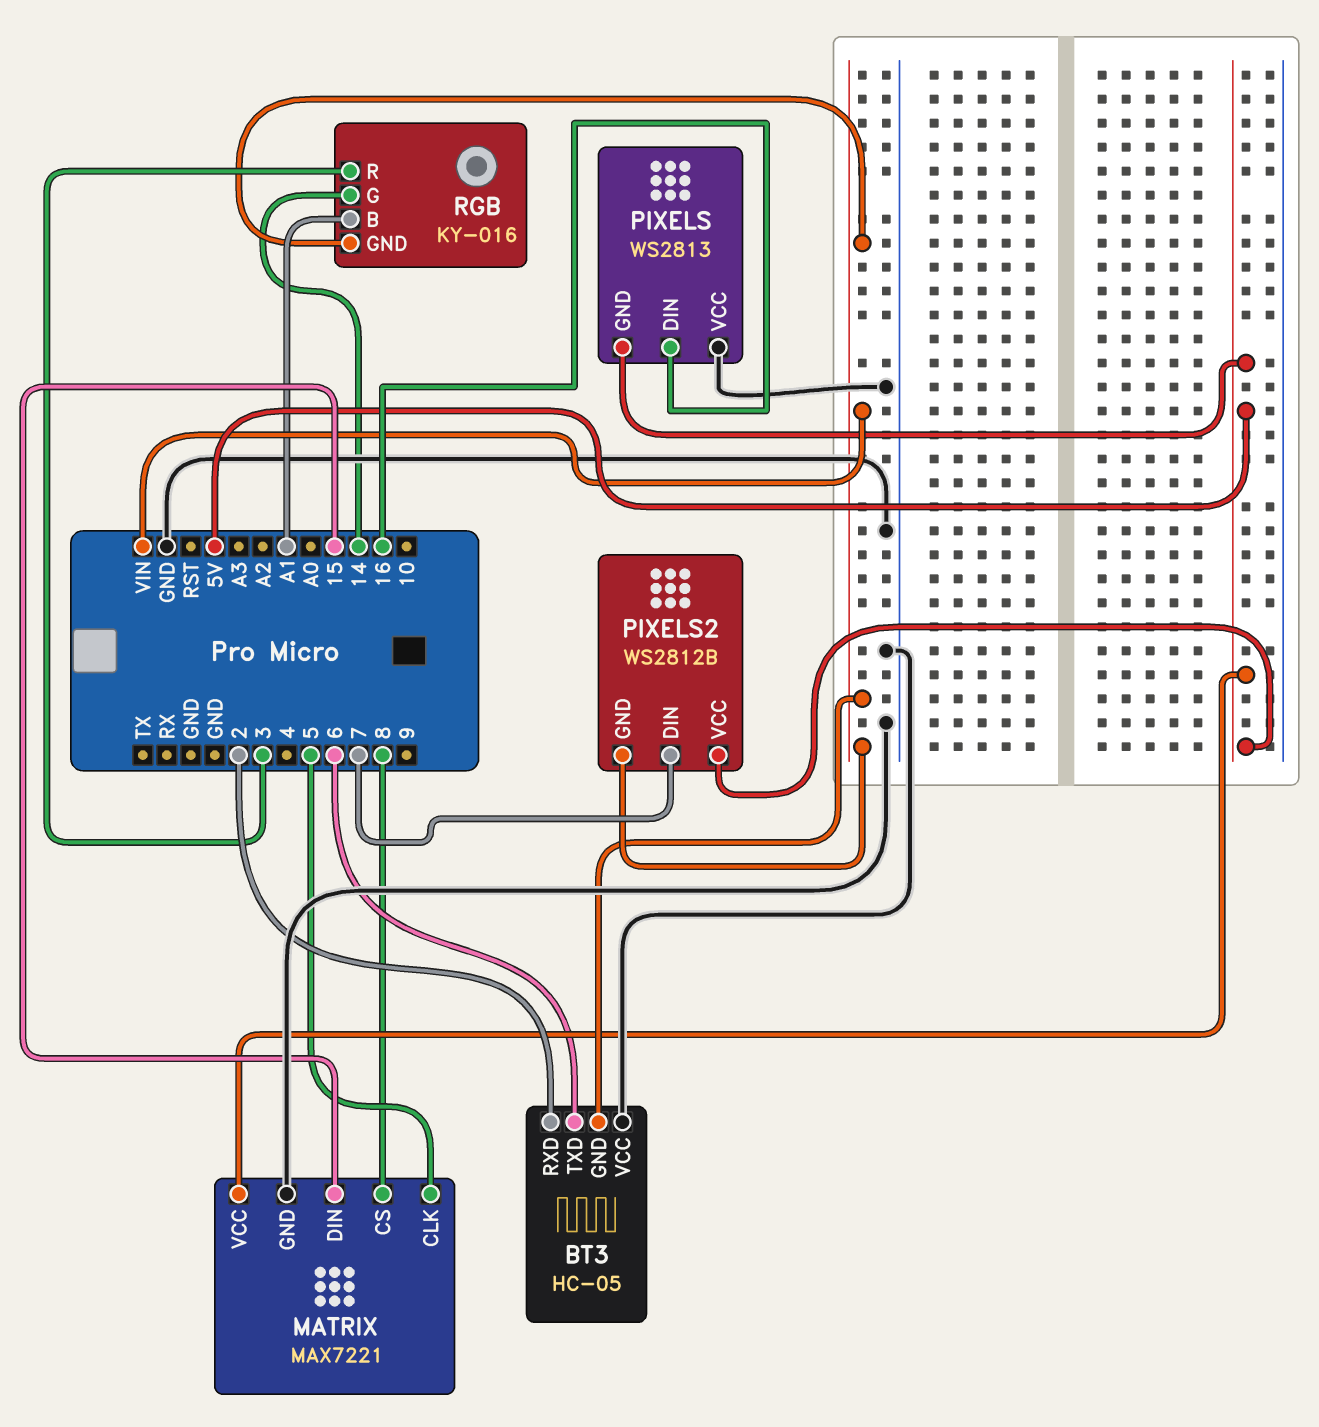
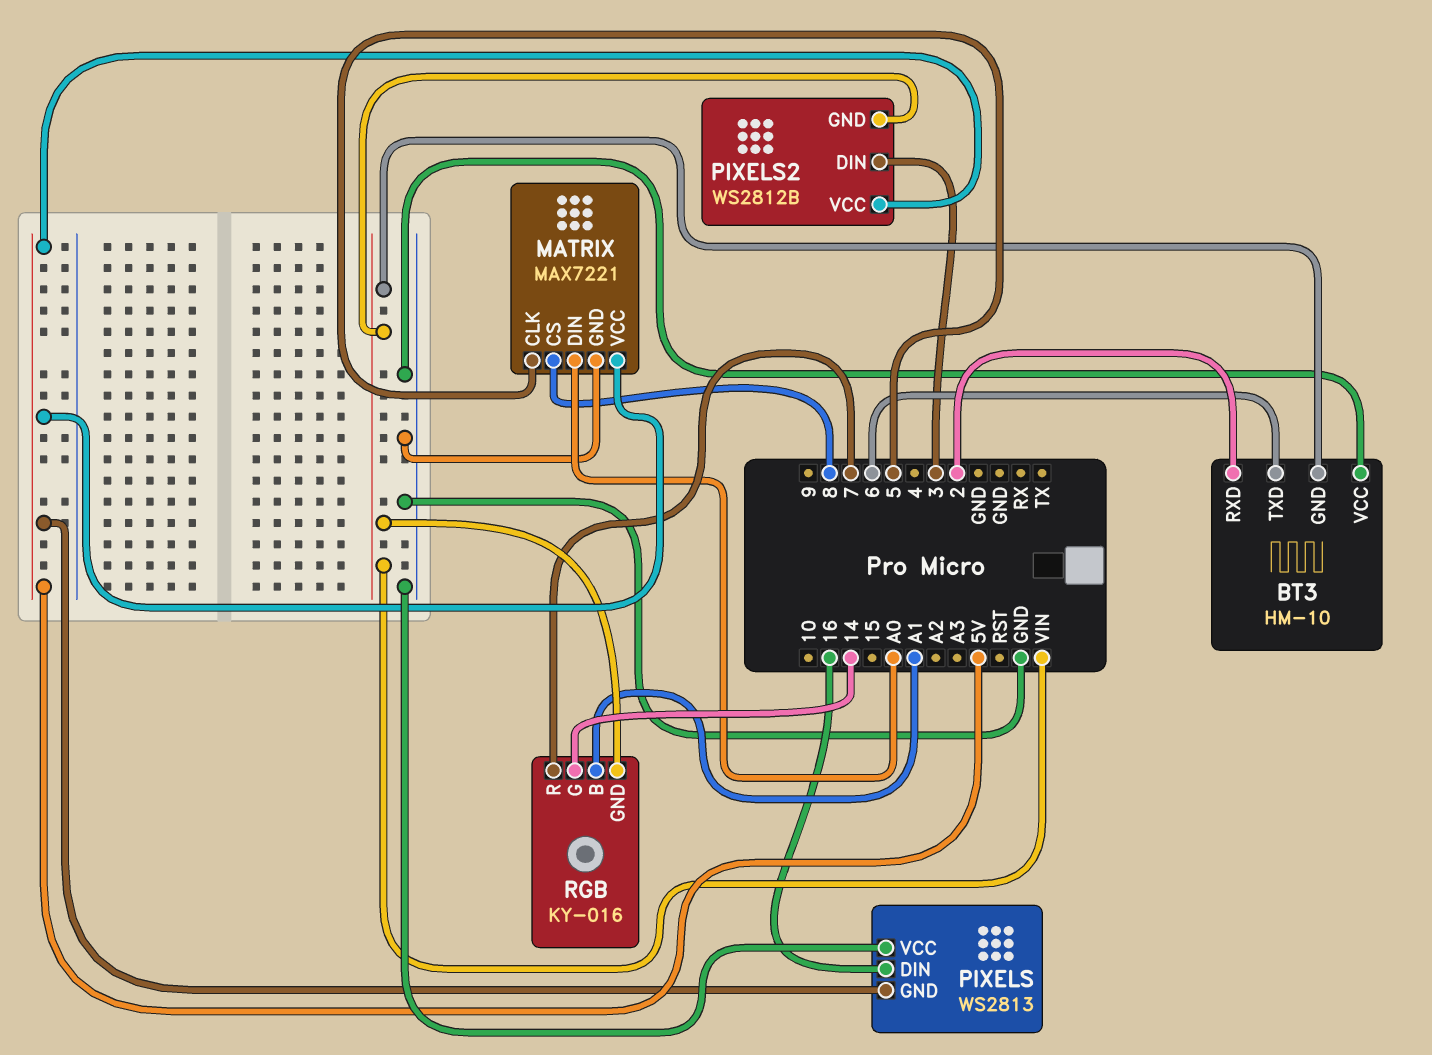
BT3: HC-05 -> HM-10
MATRIX pin DIN: 15 -> A0
PIXELS2 pin DIN: 7 -> 3
RGB pin R: 3 -> 7

